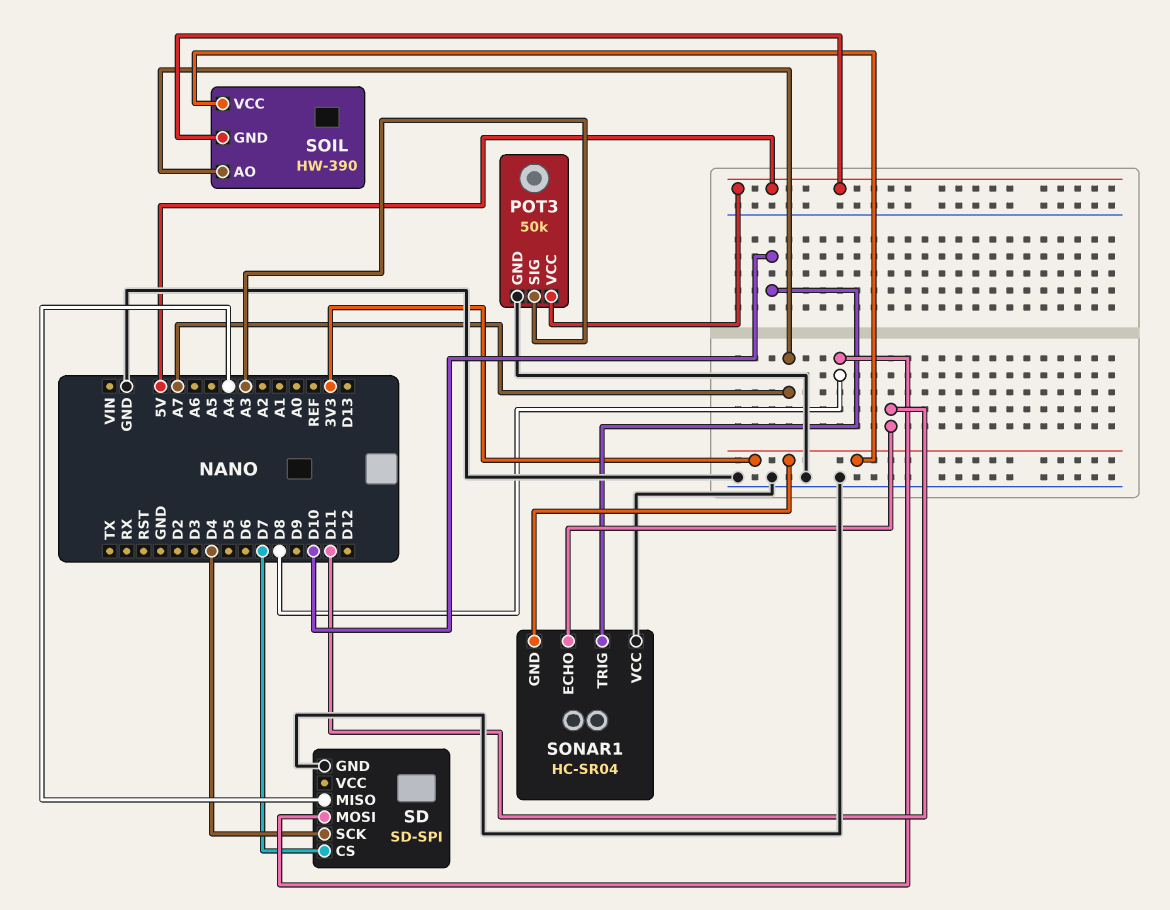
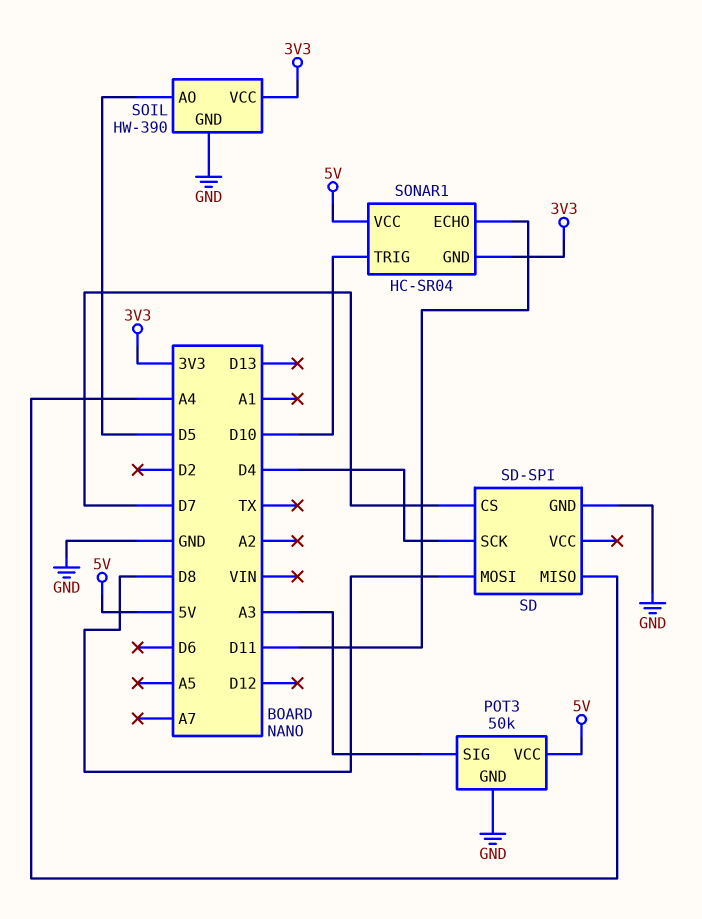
SOIL pin AO: A7 -> D5
SOIL pin GND: 5V -> GND
SONAR1 pin VCC: GND -> 5V

